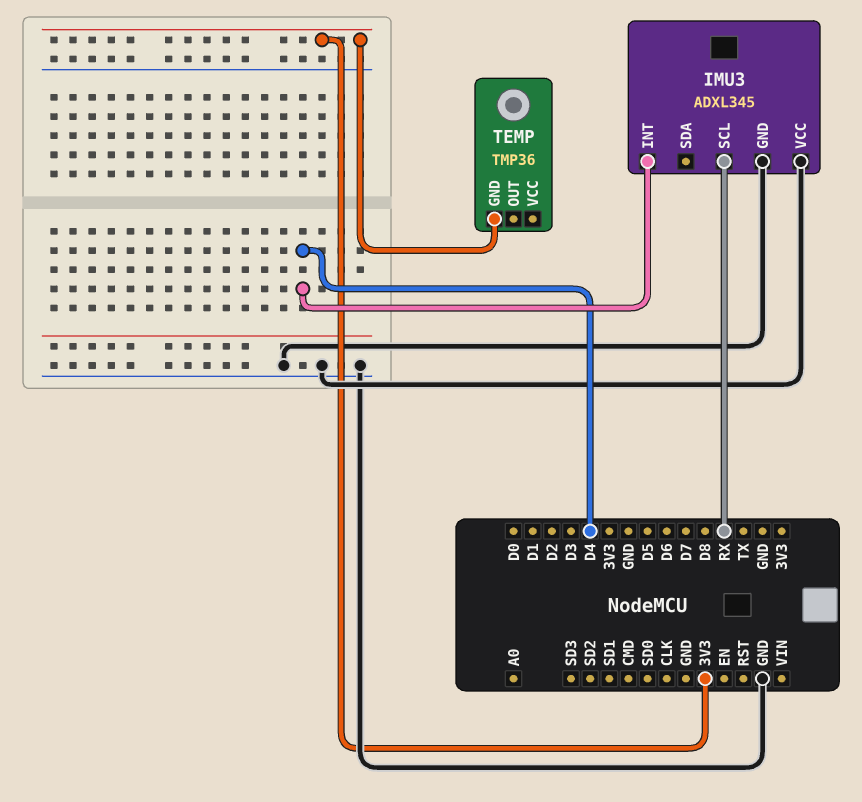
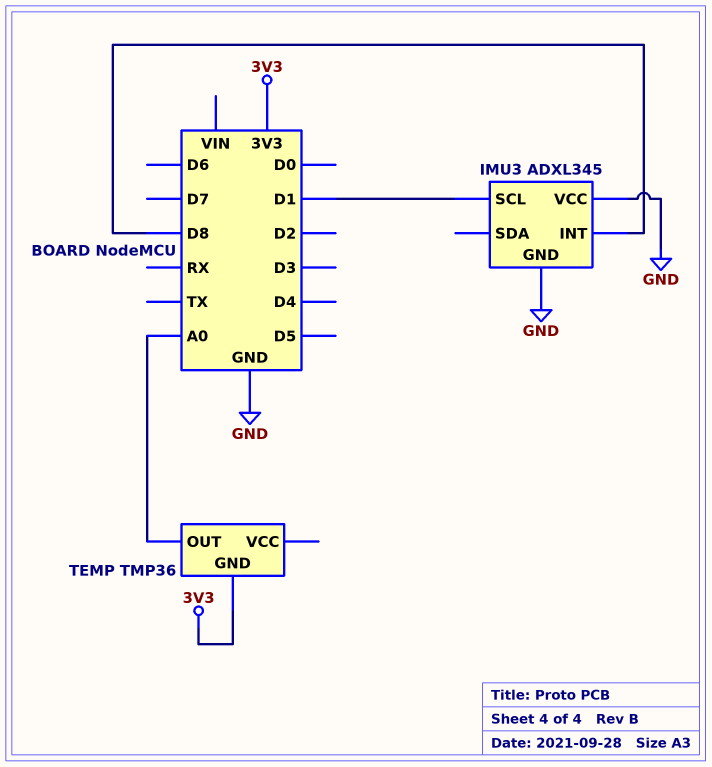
IMU3 pin INT: D4 -> D8
IMU3 pin SCL: RX -> D1
TEMP pin OUT: none -> A0

